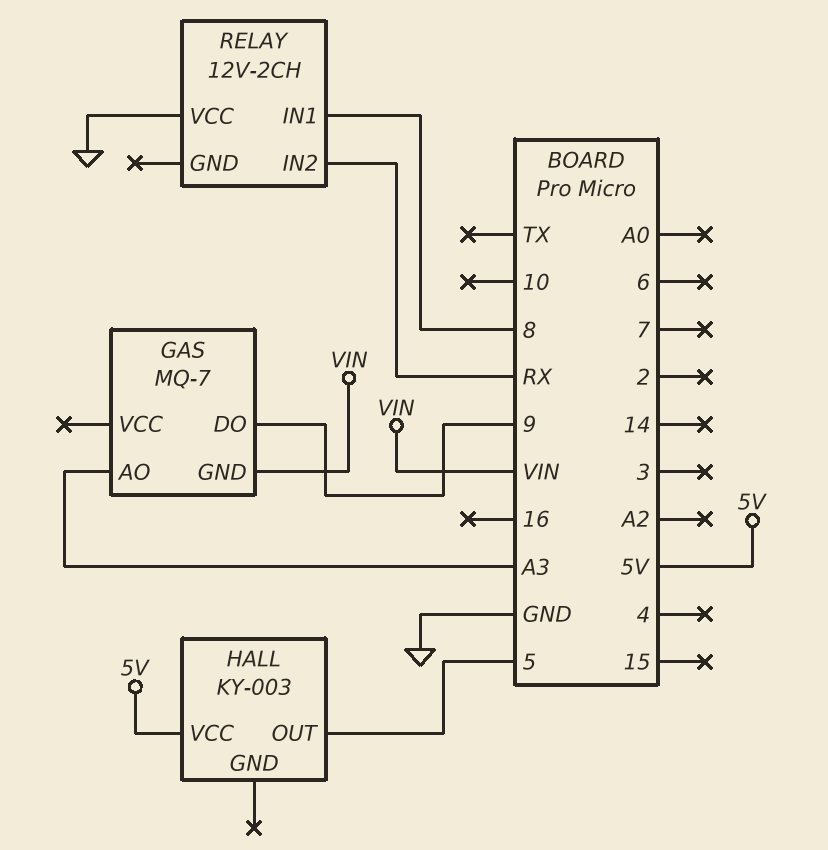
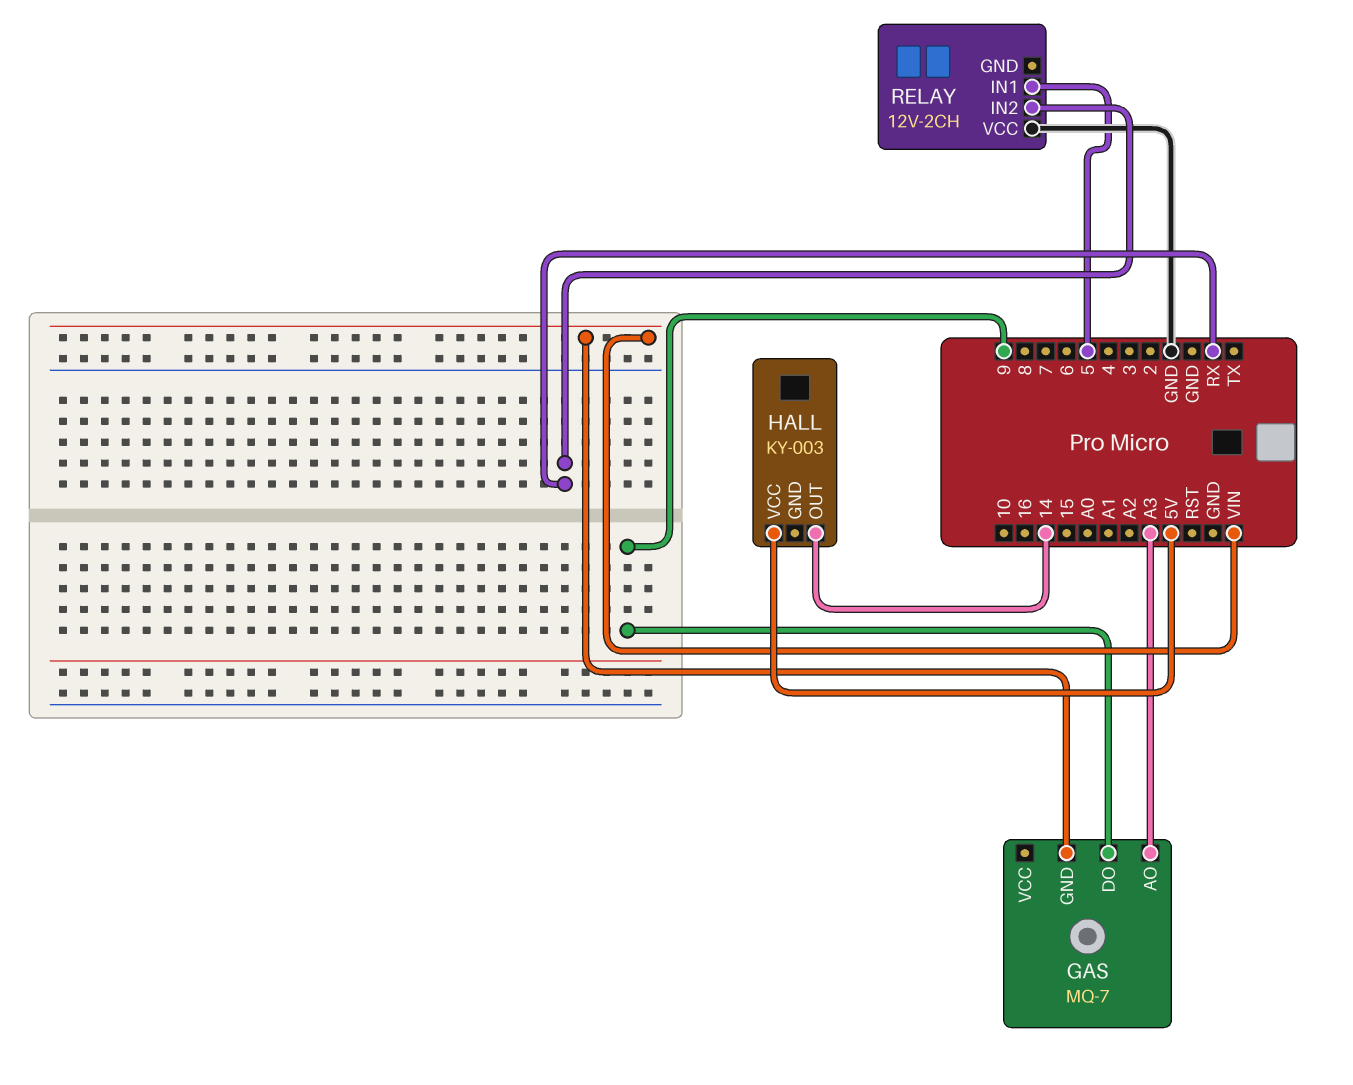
HALL pin OUT: 5 -> 14
RELAY pin IN1: 8 -> 5

